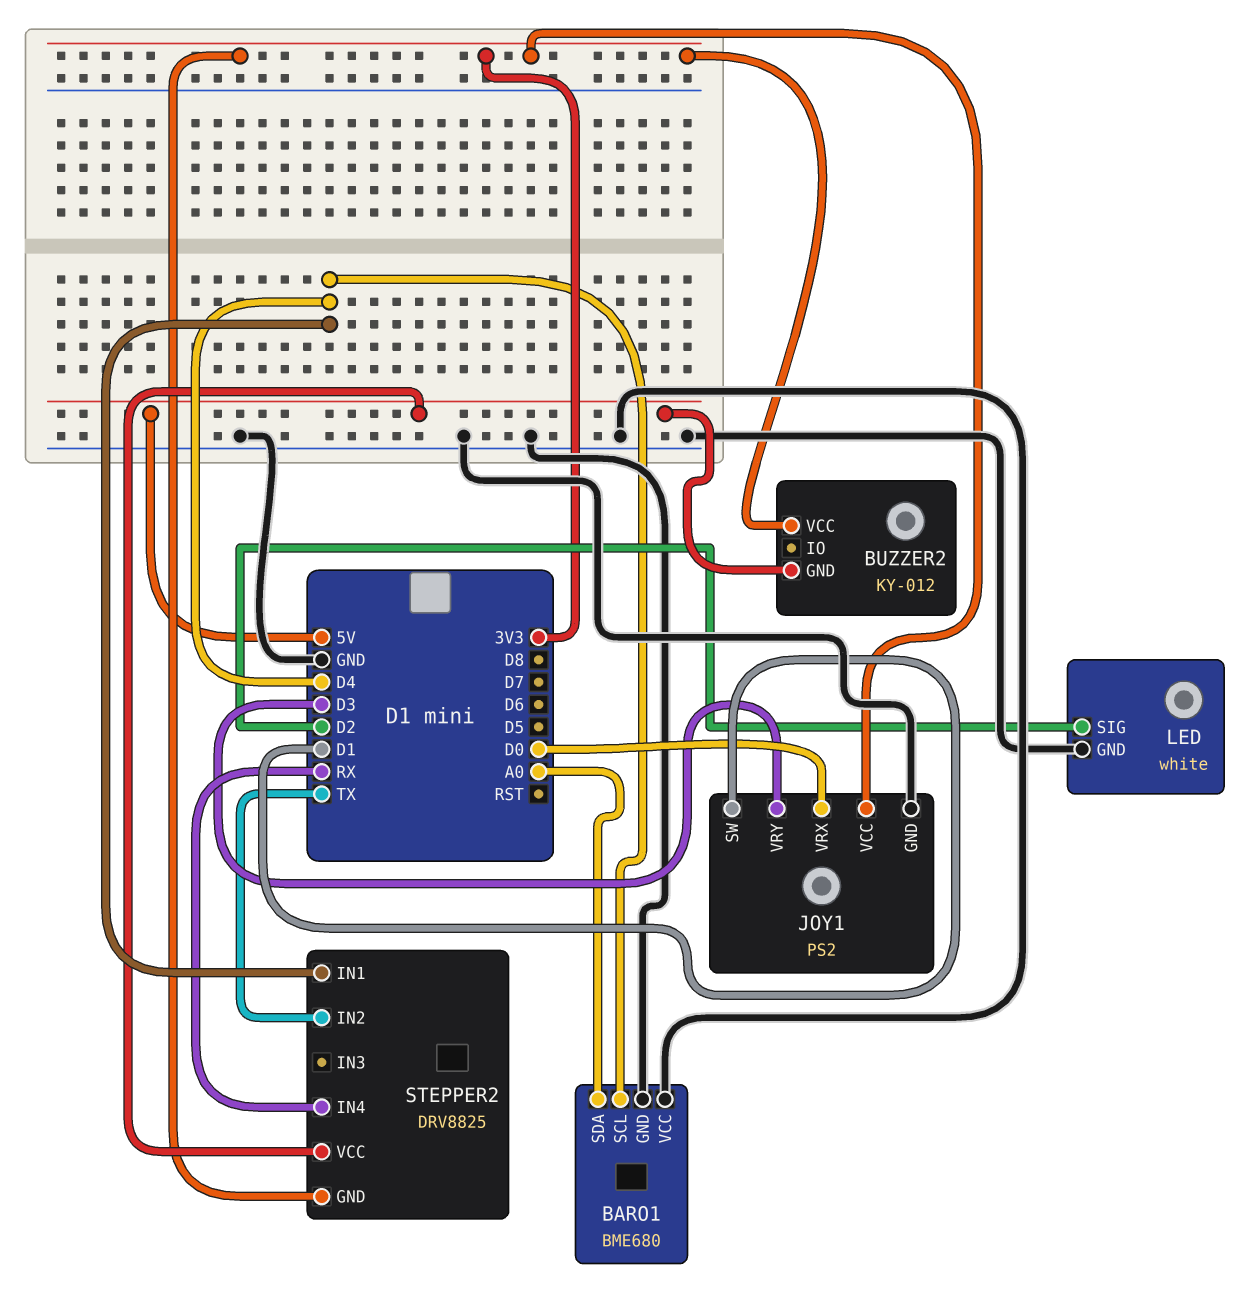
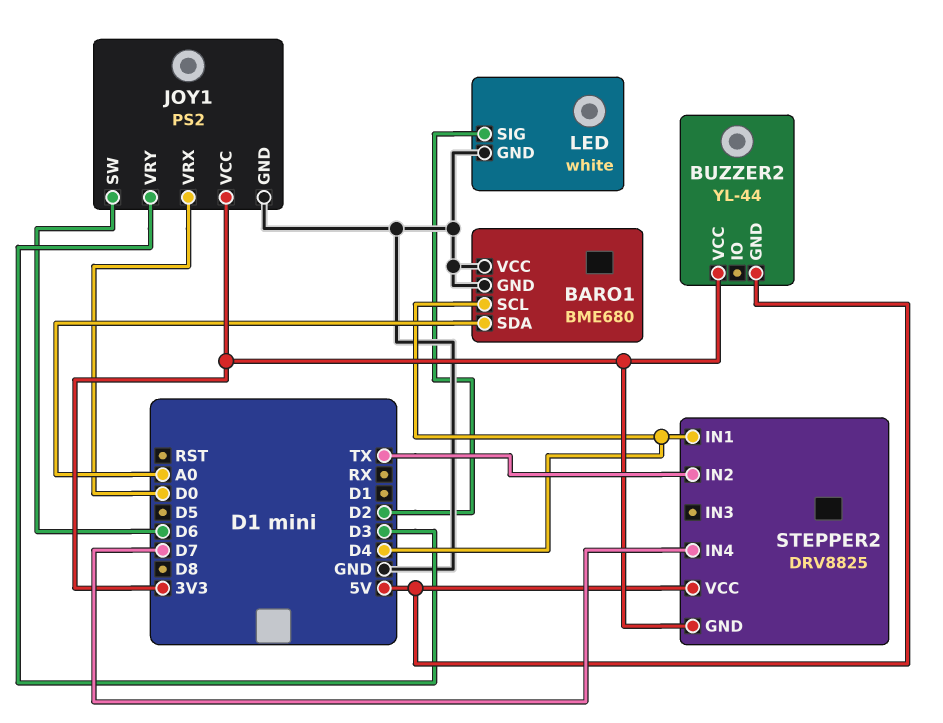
BUZZER2: KY-012 -> YL-44
JOY1 pin SW: D1 -> D6
STEPPER2 pin IN4: RX -> D7

